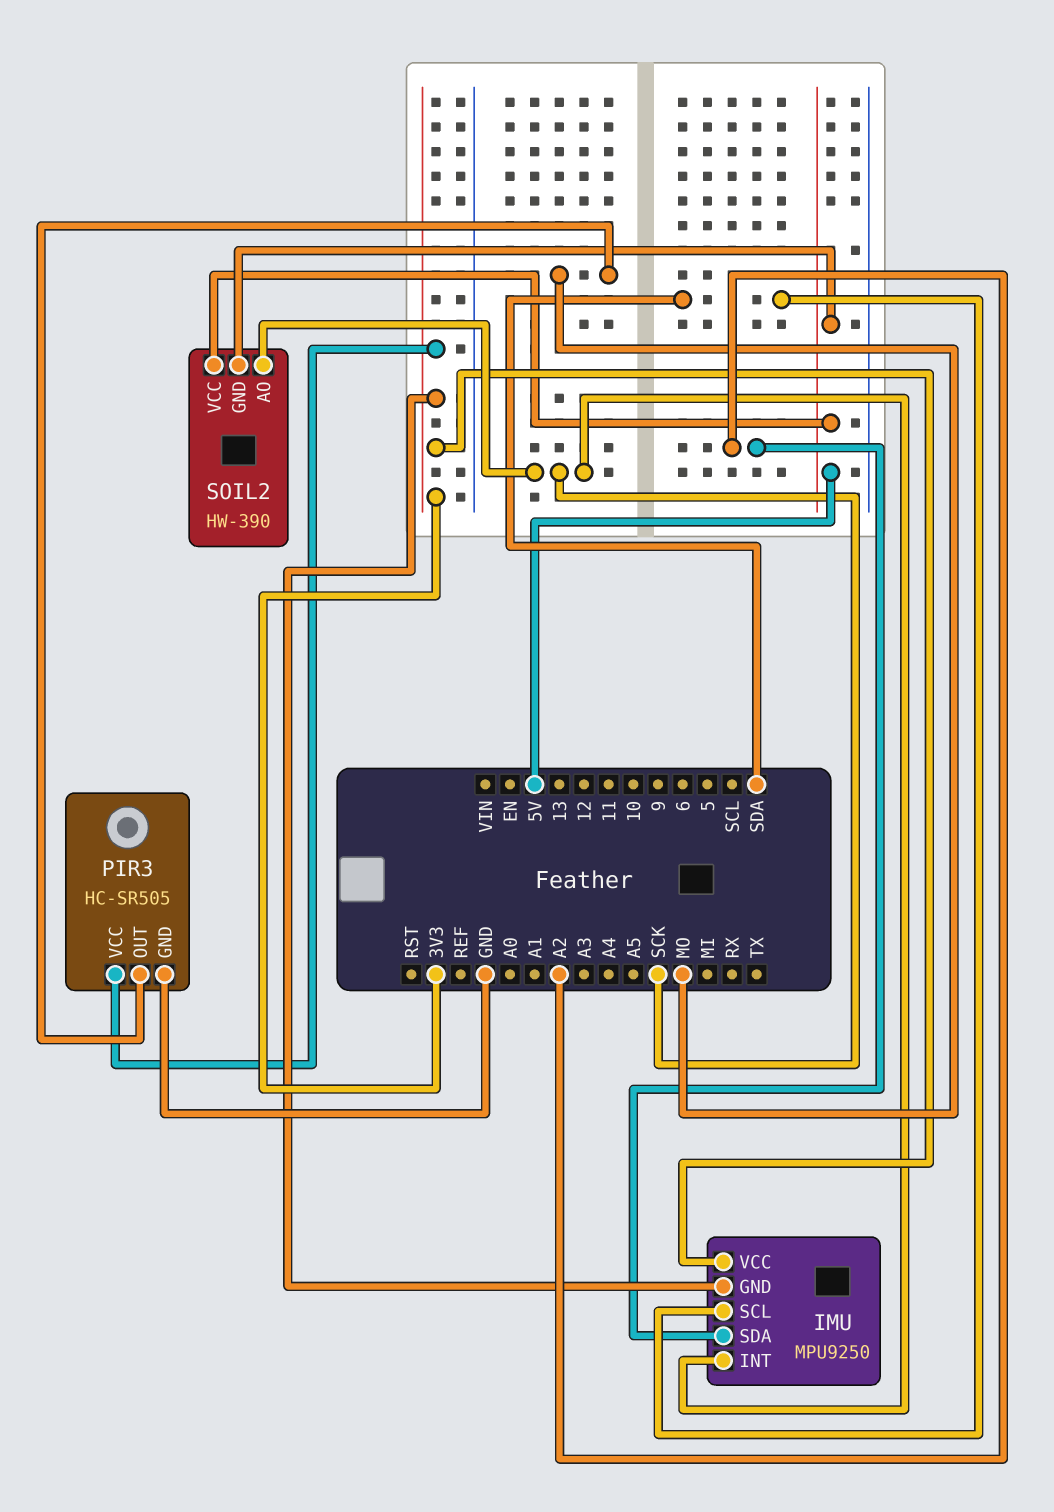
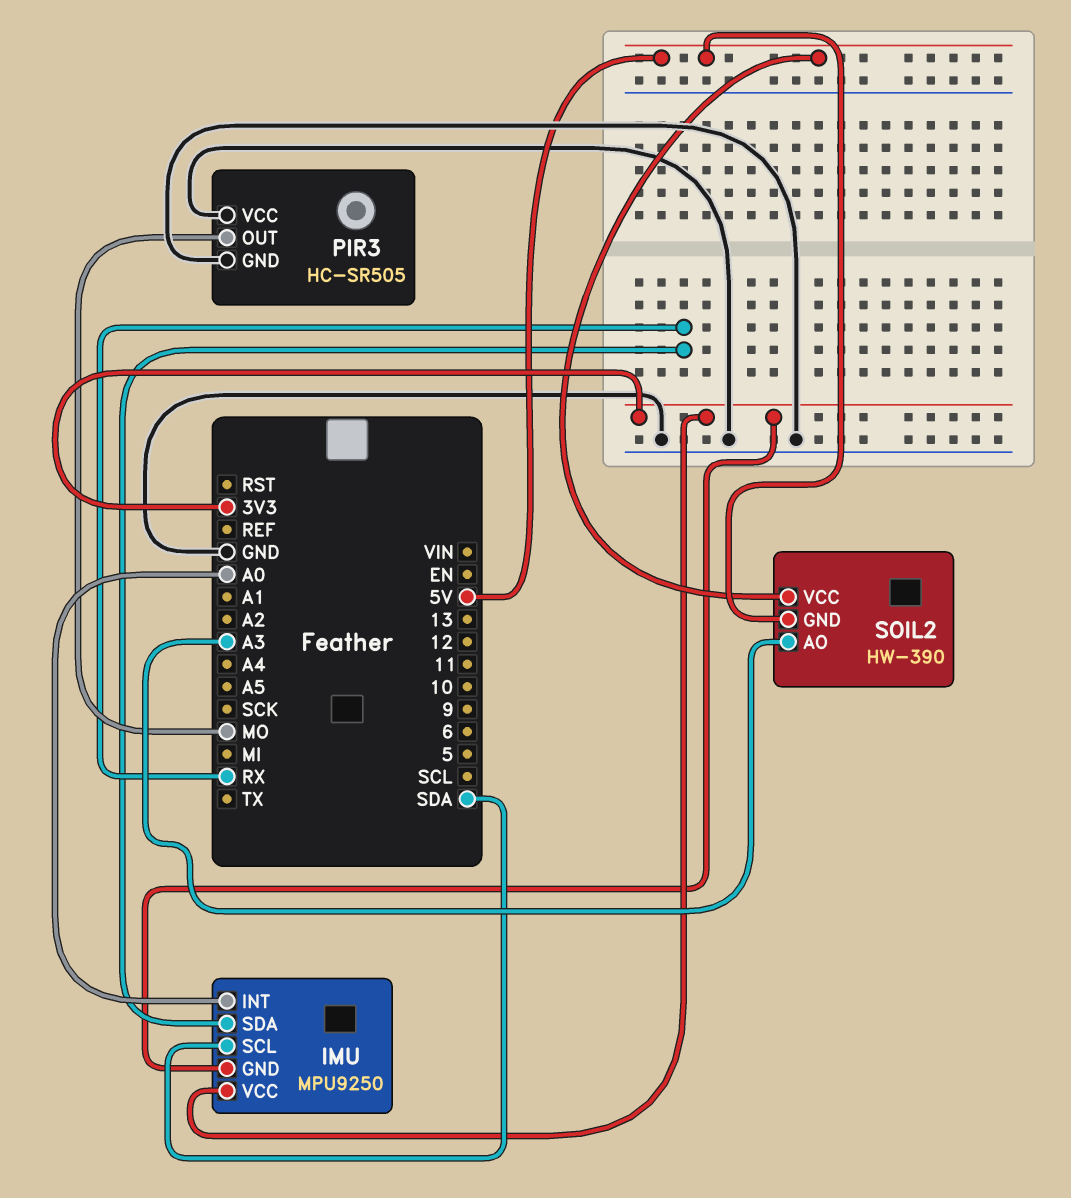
IMU pin INT: SCK -> A0
IMU pin SDA: A2 -> RX
PIR3 pin VCC: 3V3 -> GND
SOIL2 pin AO: SCK -> A3

